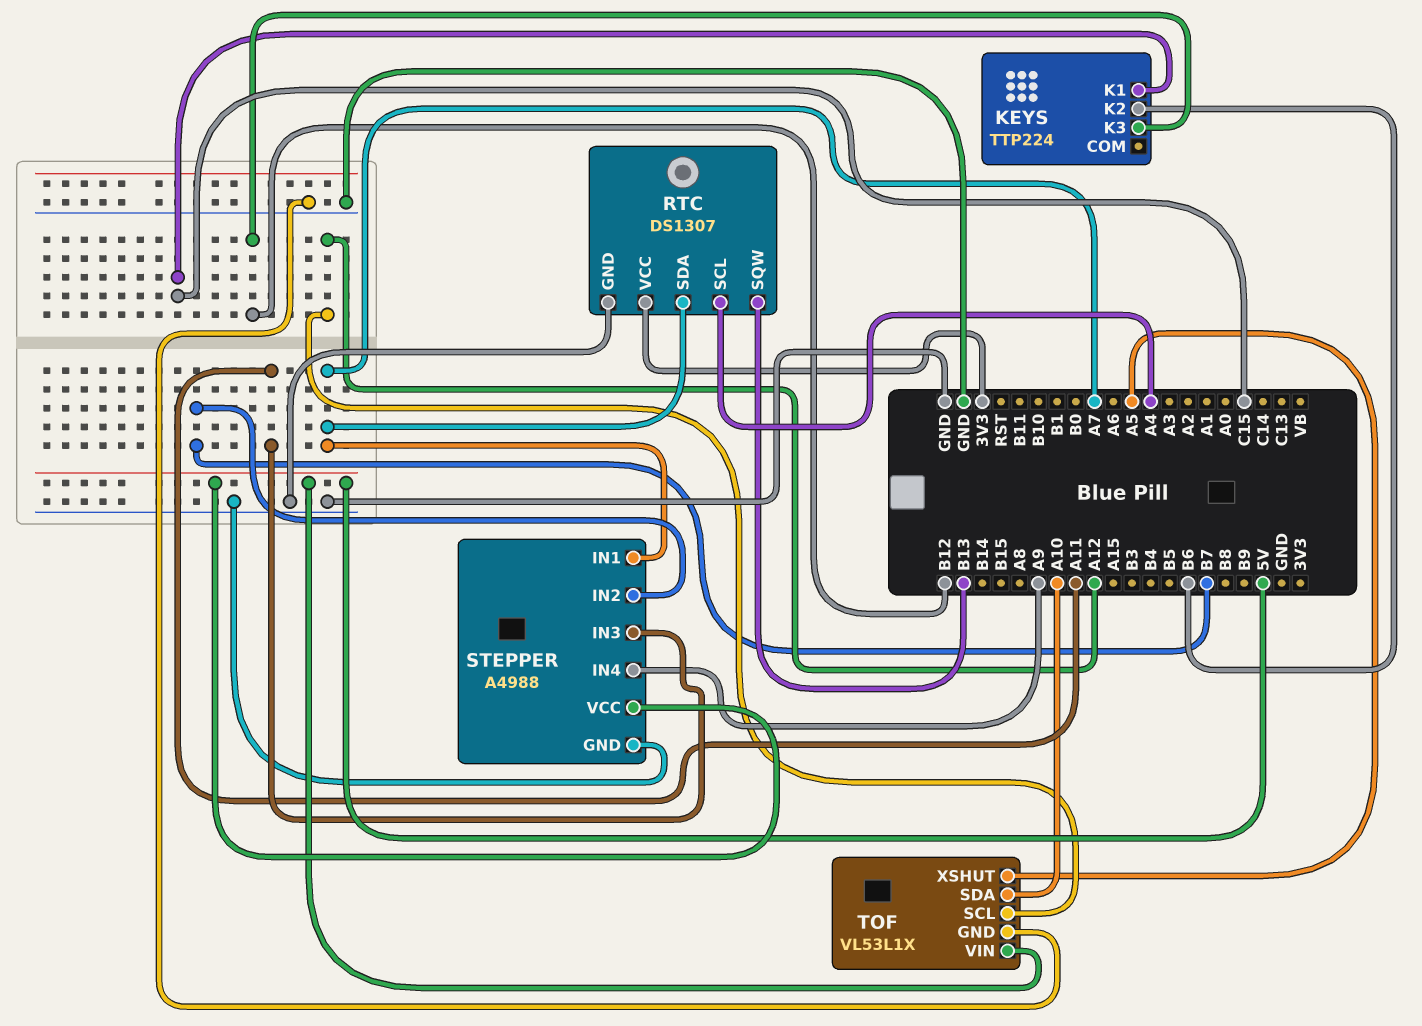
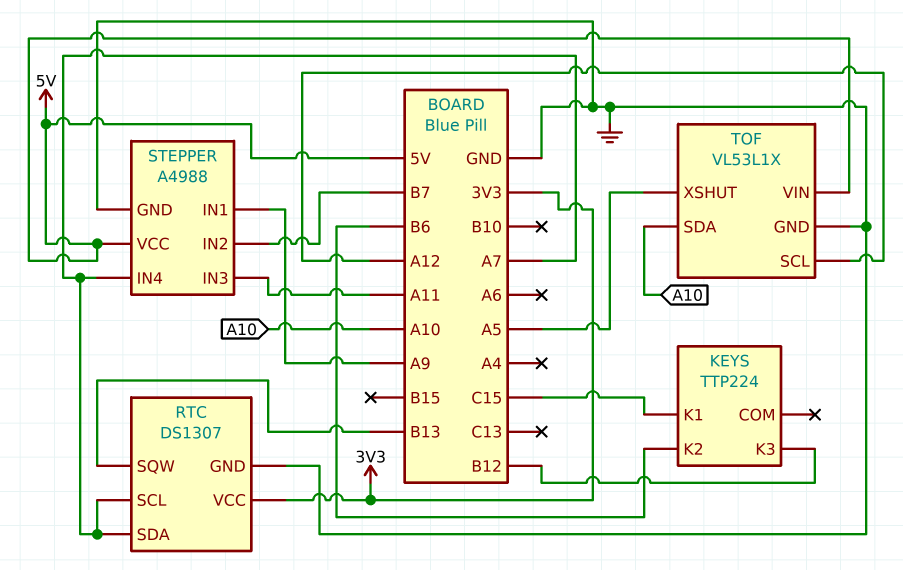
RTC pin SCL: A4 -> A7
STEPPER pin IN1: A7 -> A9
STEPPER pin IN4: A9 -> A7

